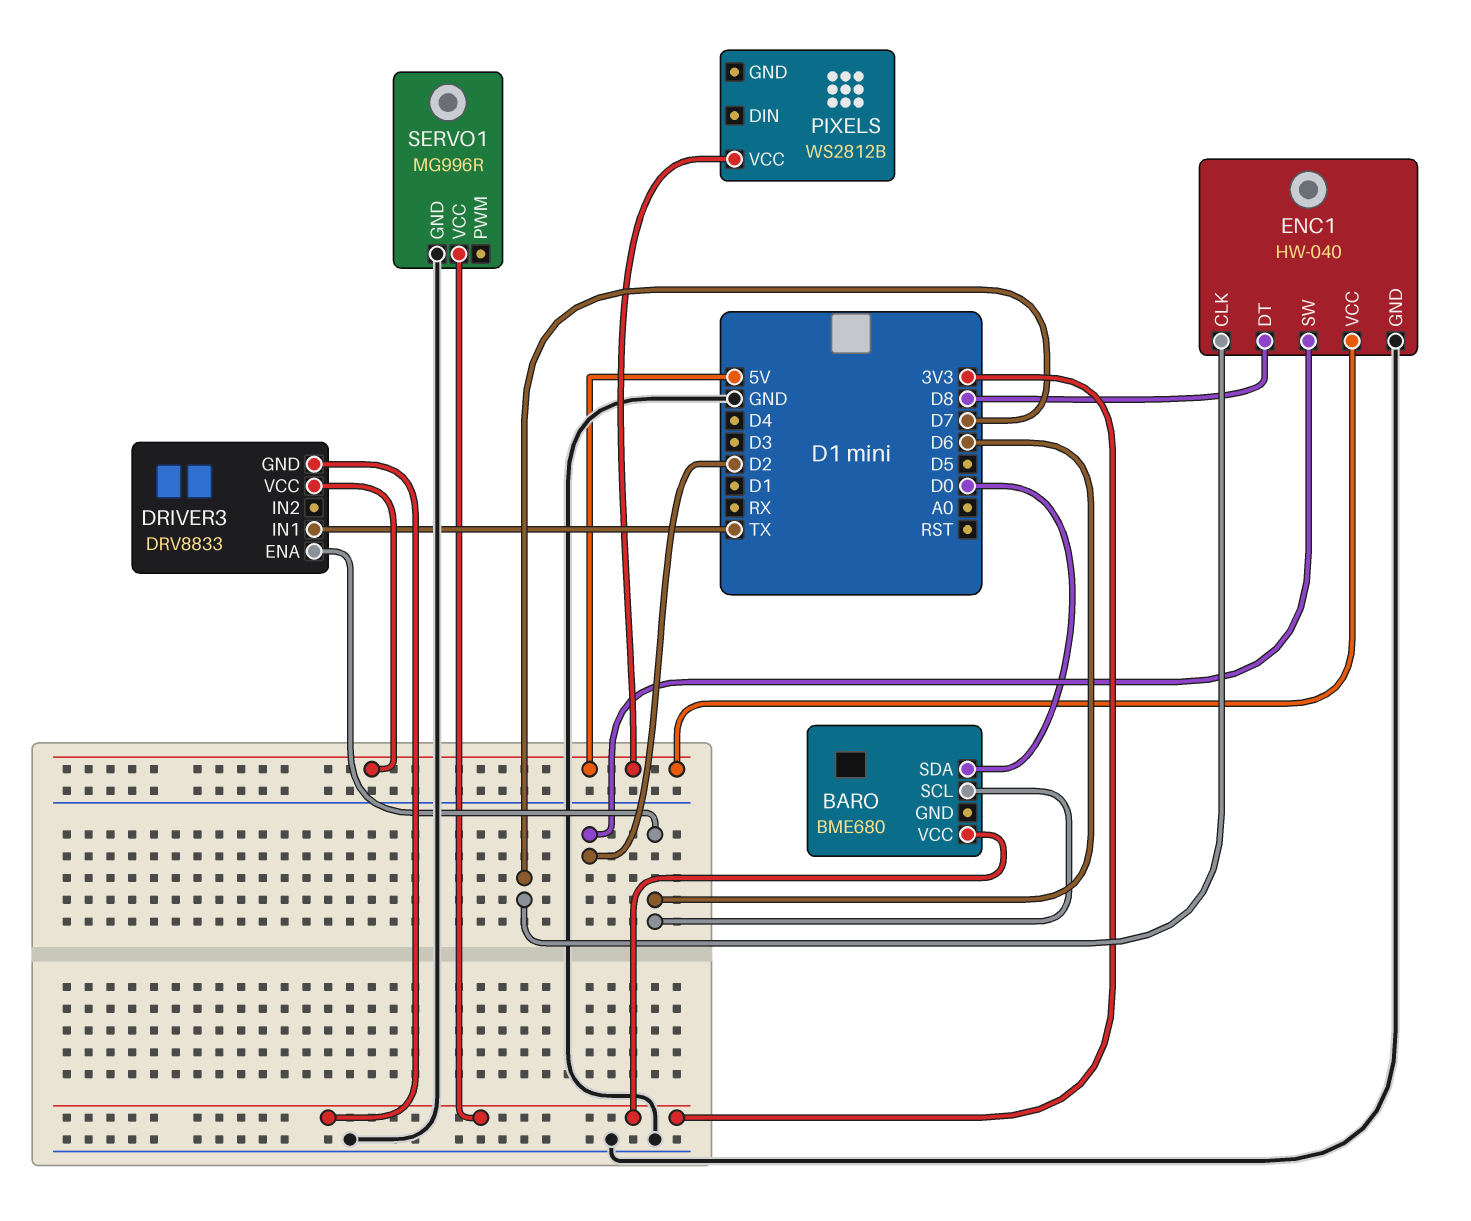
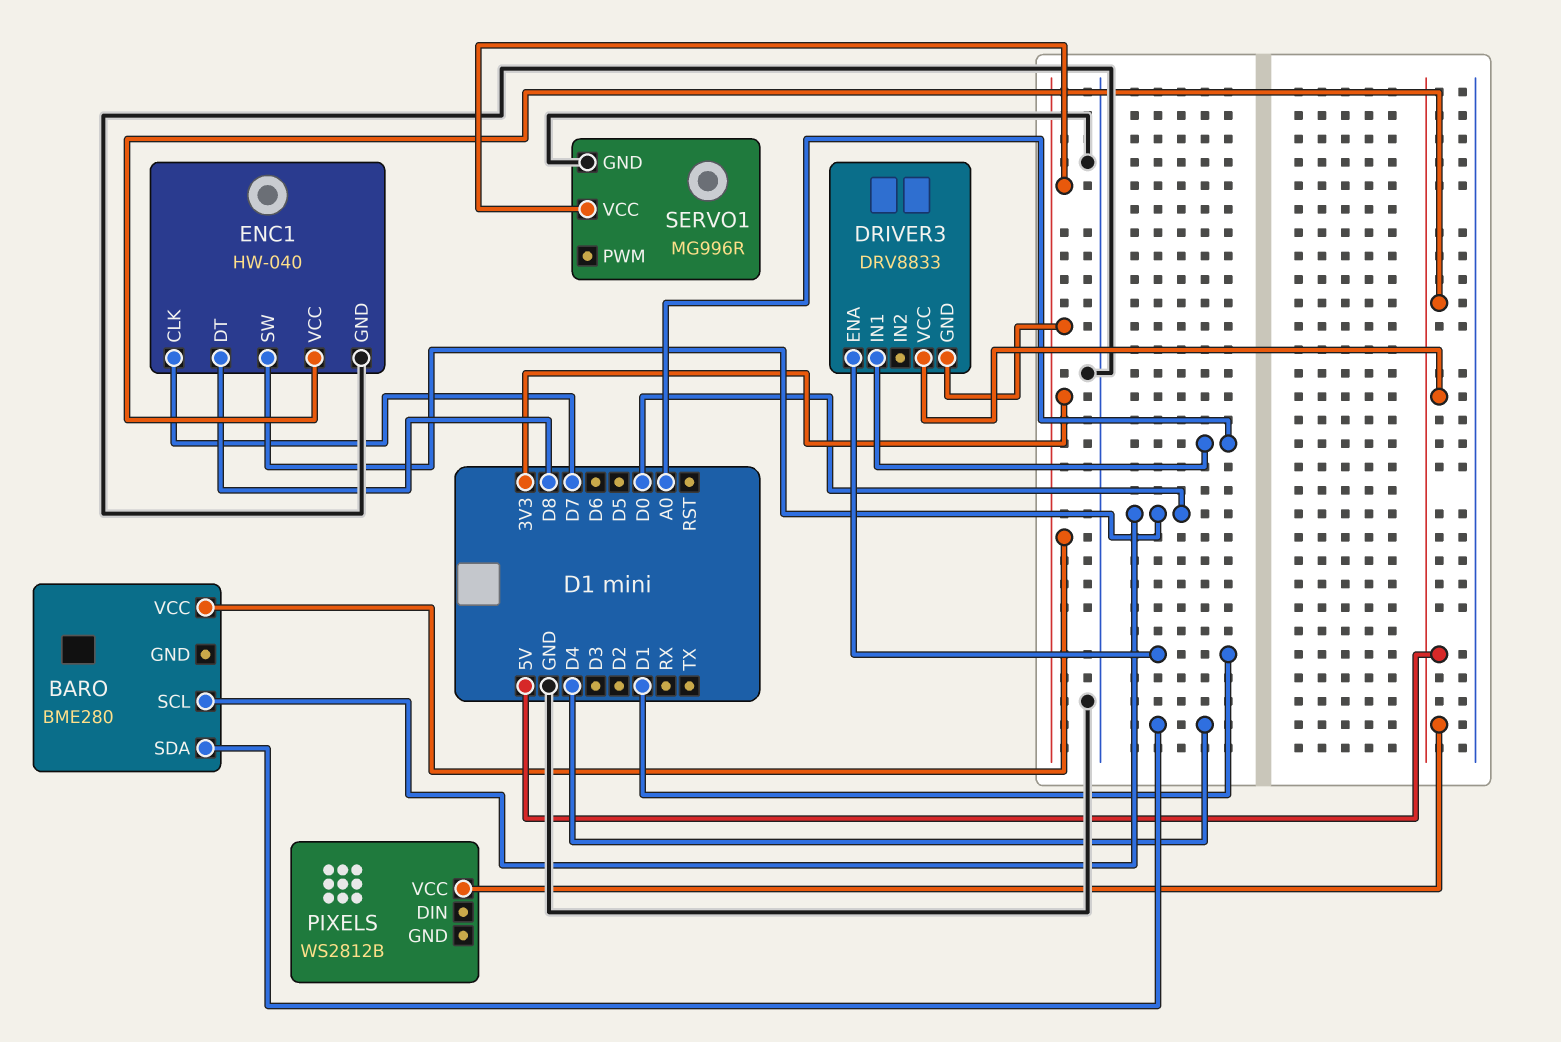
BARO: BME680 -> BME280
BARO pin SCL: D6 -> D0
BARO pin SDA: D0 -> D4
DRIVER3 pin ENA: D6 -> D1
DRIVER3 pin IN1: TX -> A0
ENC1 pin SW: D2 -> D0

